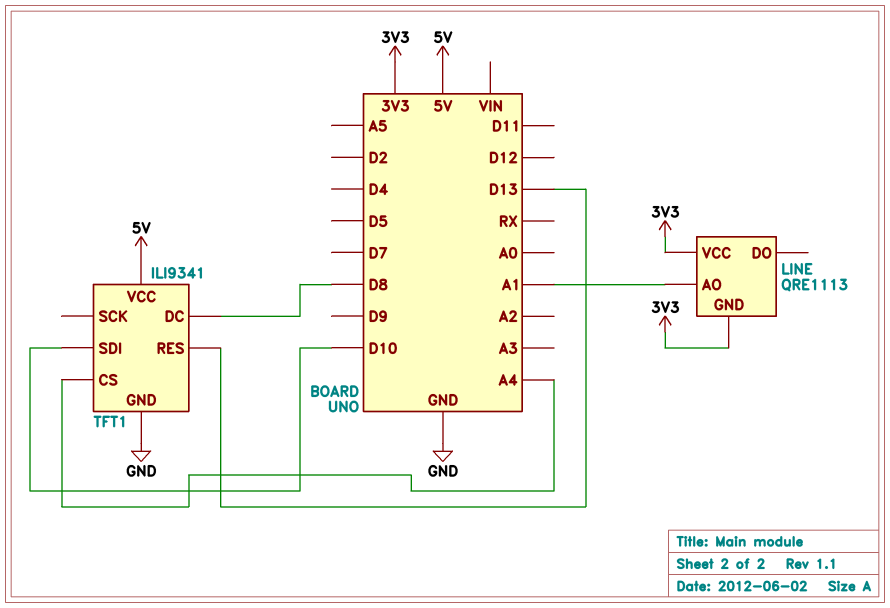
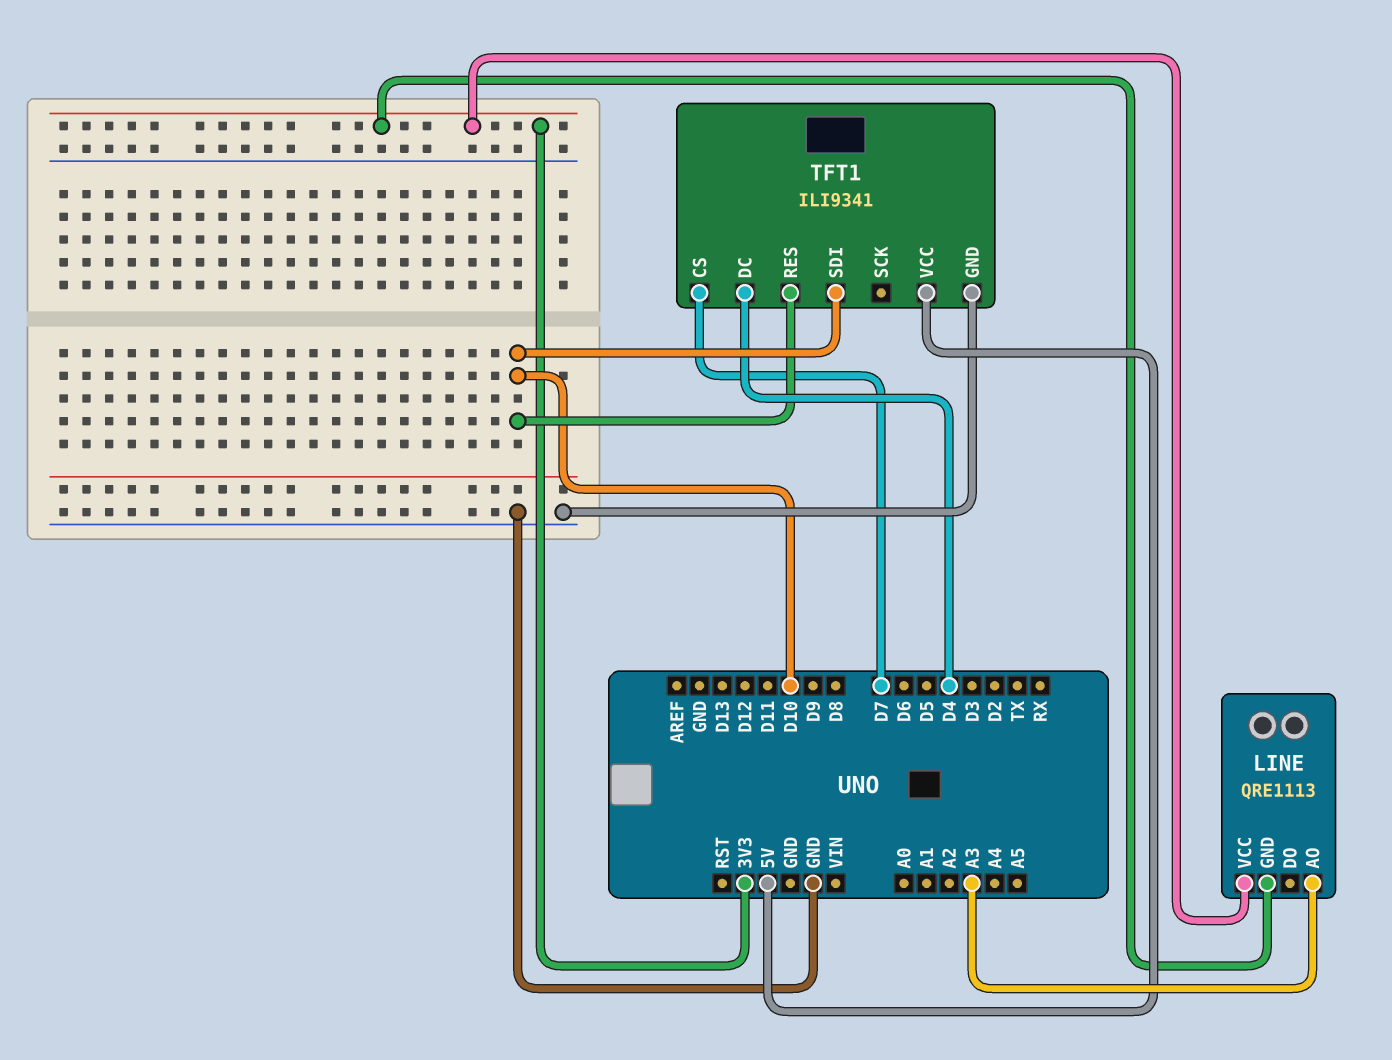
LINE pin AO: A1 -> A3
TFT1 pin CS: A4 -> D7
TFT1 pin DC: D8 -> D4
TFT1 pin RES: D13 -> D10

